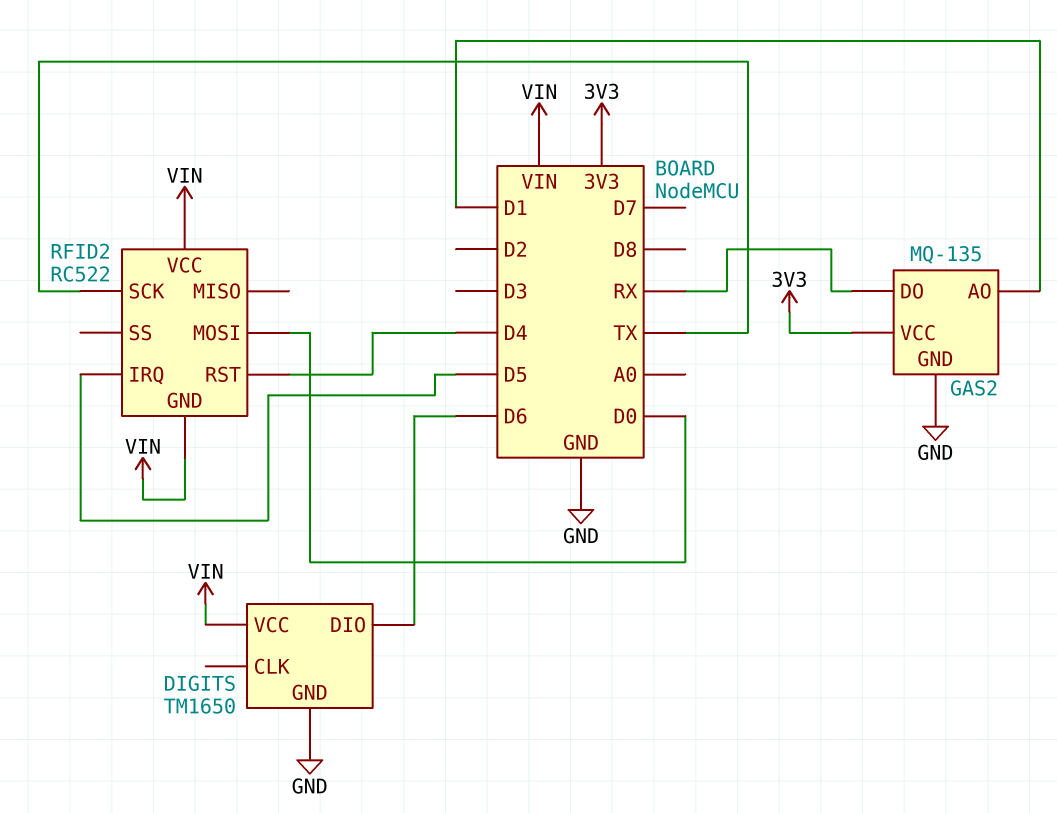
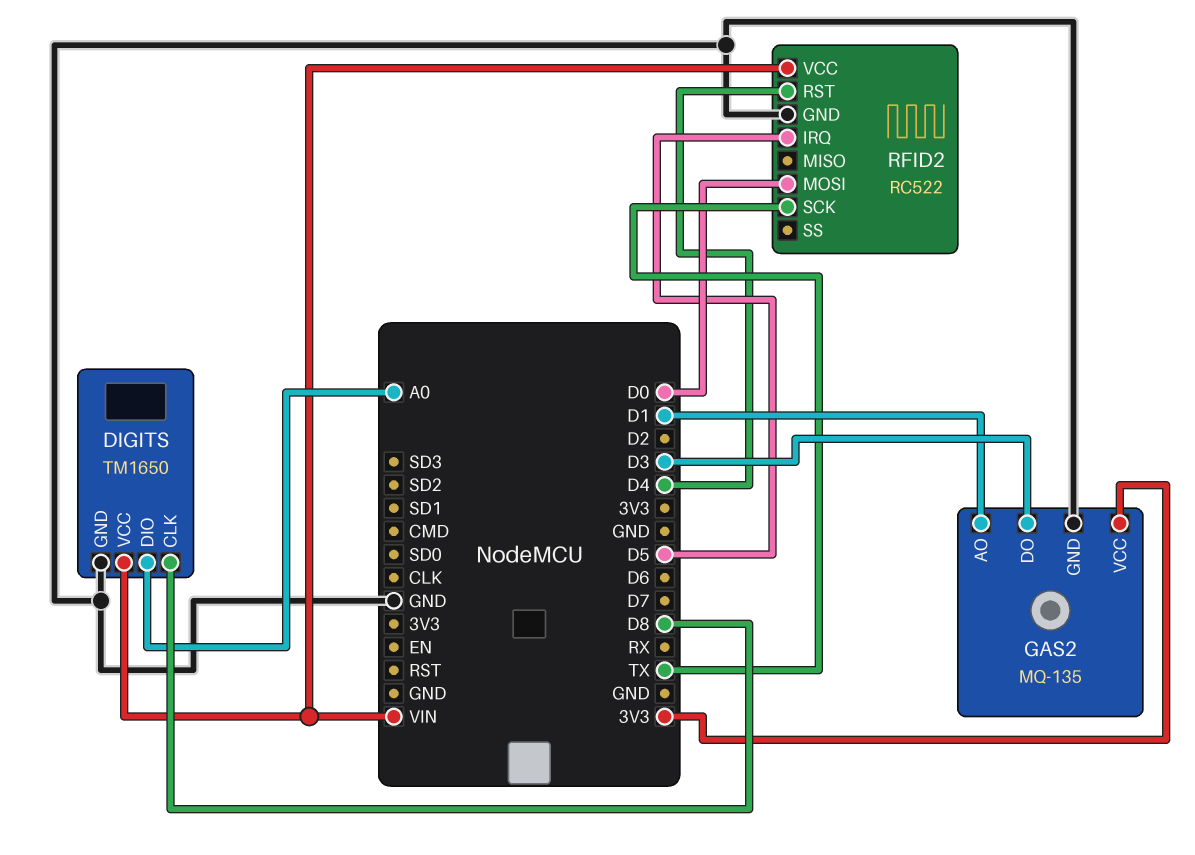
DIGITS pin CLK: none -> D8
DIGITS pin DIO: D6 -> A0
GAS2 pin DO: RX -> D3
RFID2 pin GND: VIN -> GND

